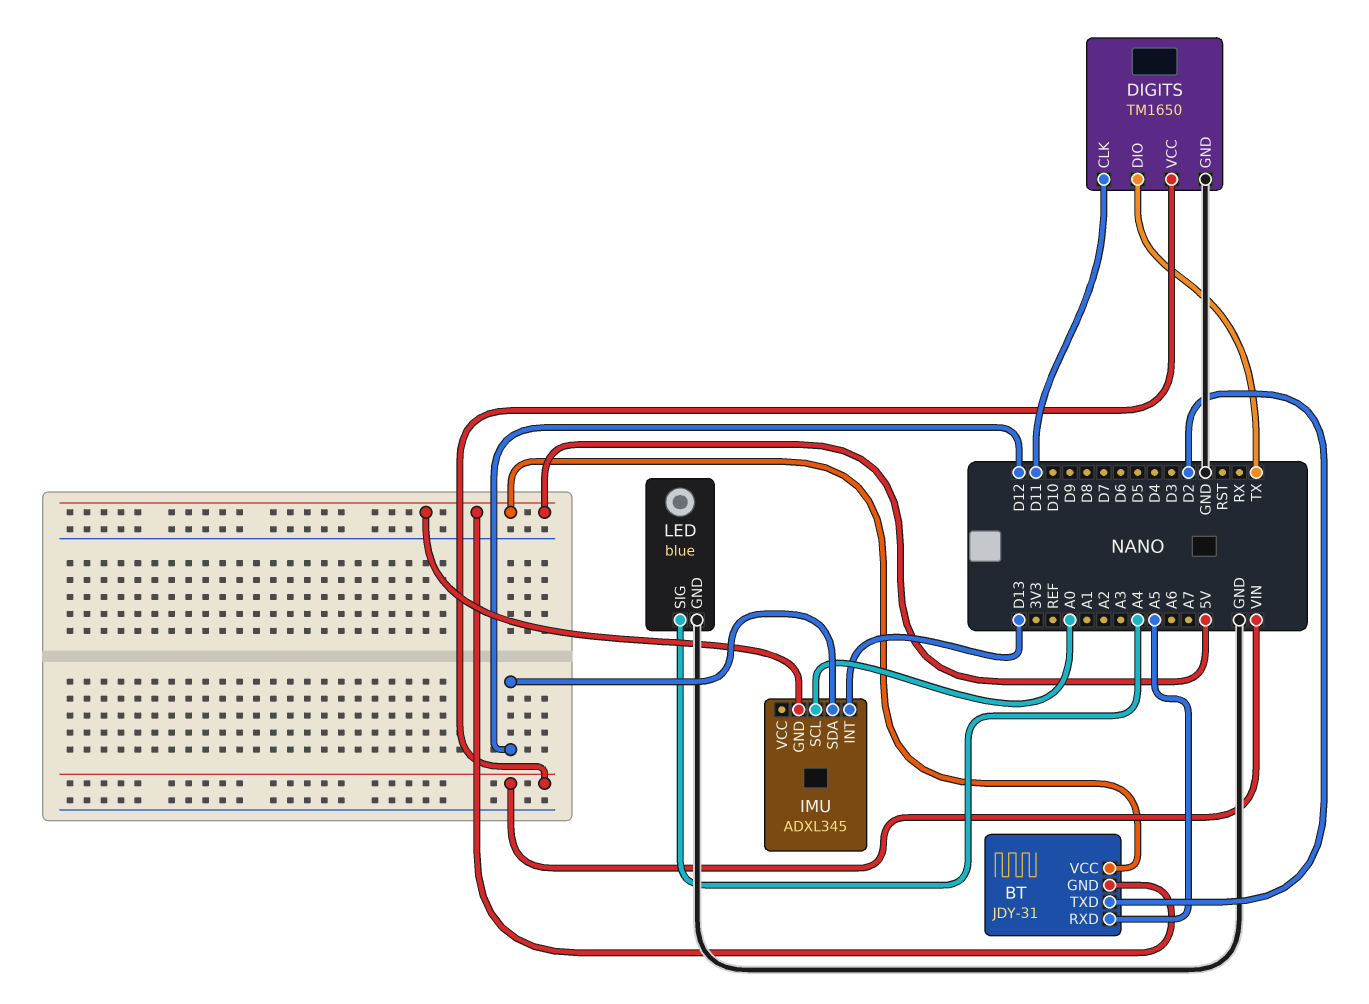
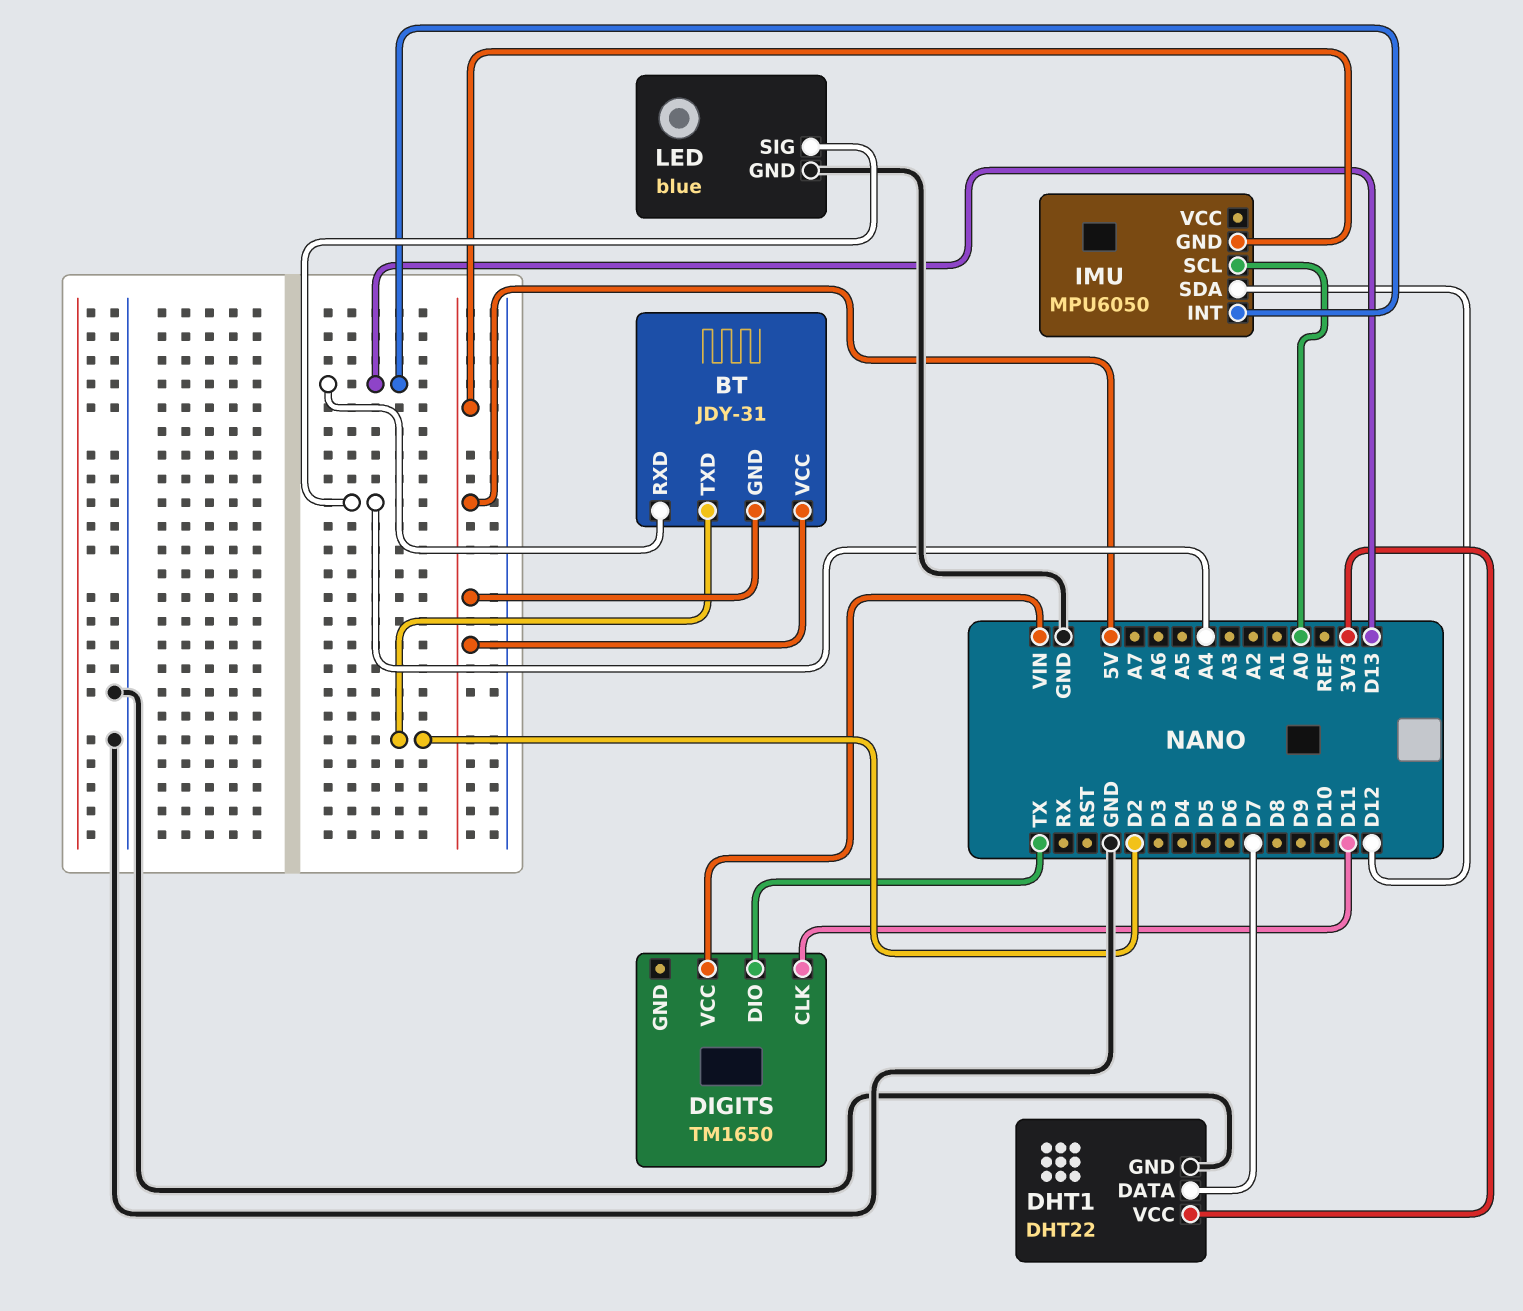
BT pin RXD: A5 -> D13
DHT1: none -> DHT22
DHT1 pin DATA: none -> D7
DHT1 pin GND: none -> GND
DHT1 pin VCC: none -> 3V3
DIGITS pin GND: GND -> none
IMU: ADXL345 -> MPU6050

